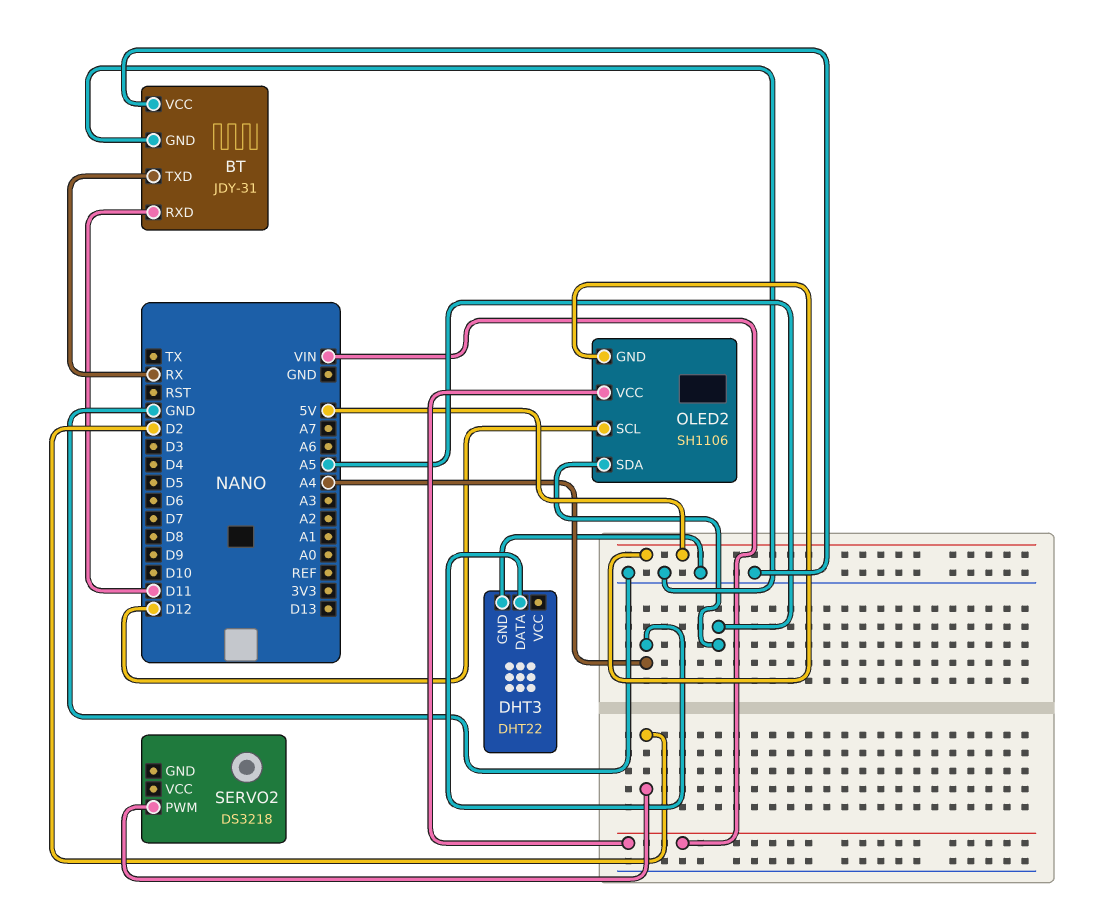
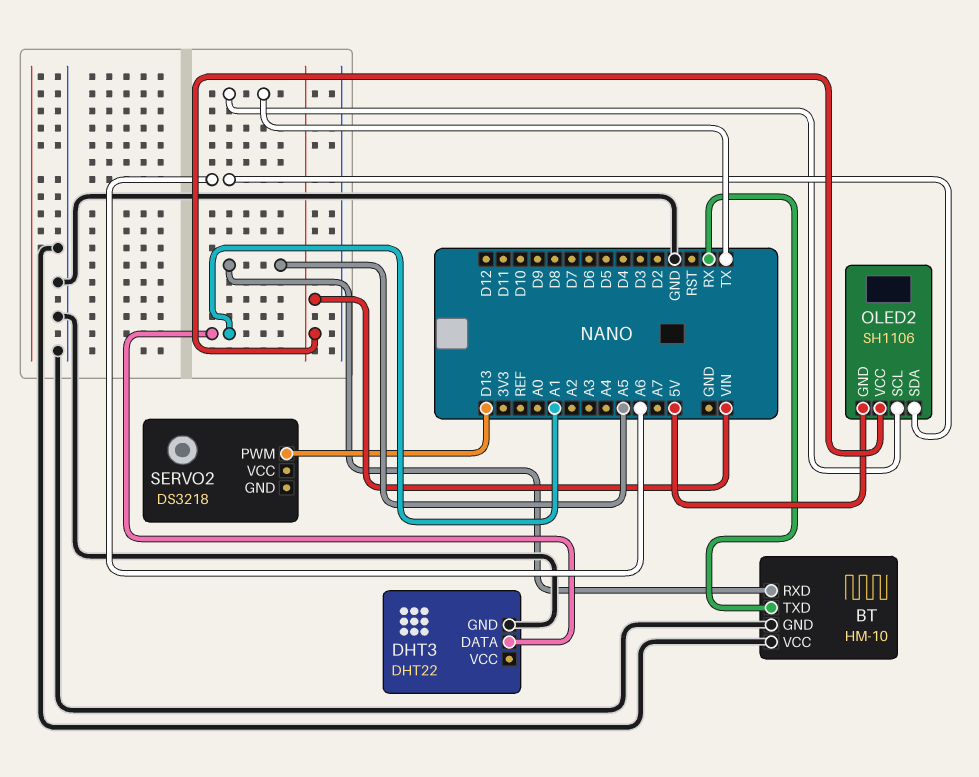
BT: JDY-31 -> HM-10
BT pin RXD: D11 -> A5
DHT3 pin DATA: A4 -> A1
OLED2 pin SCL: D12 -> TX
OLED2 pin SDA: A5 -> A6
SERVO2 pin PWM: D2 -> D13

